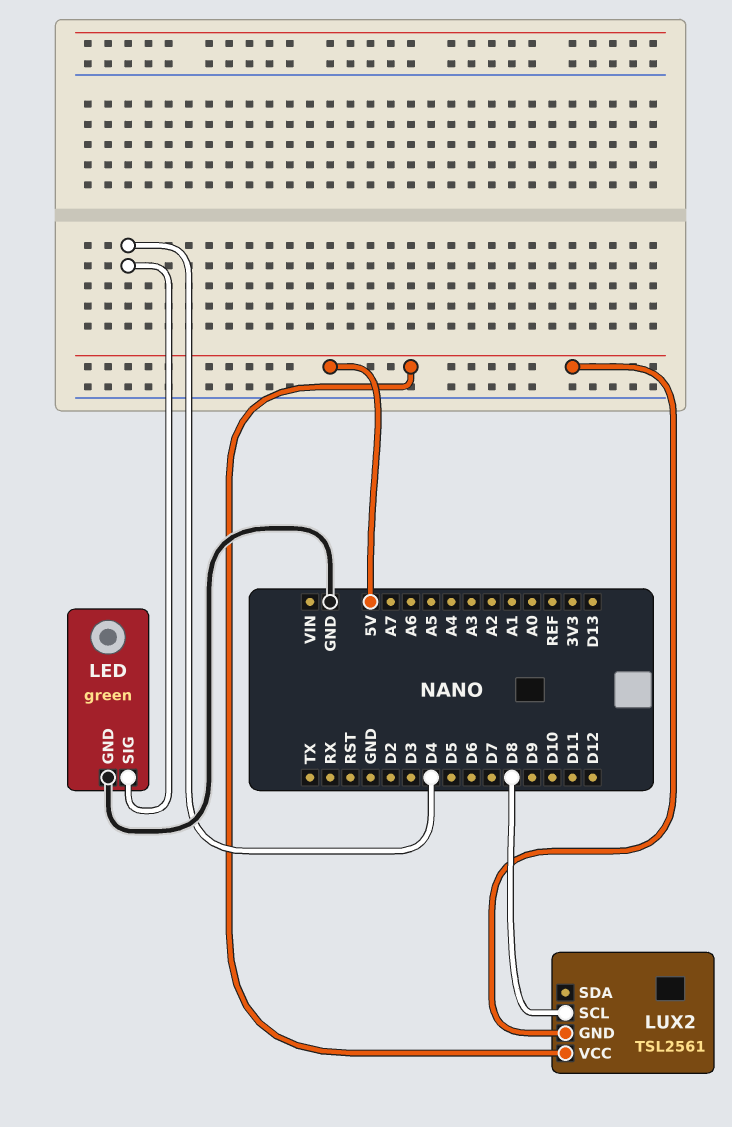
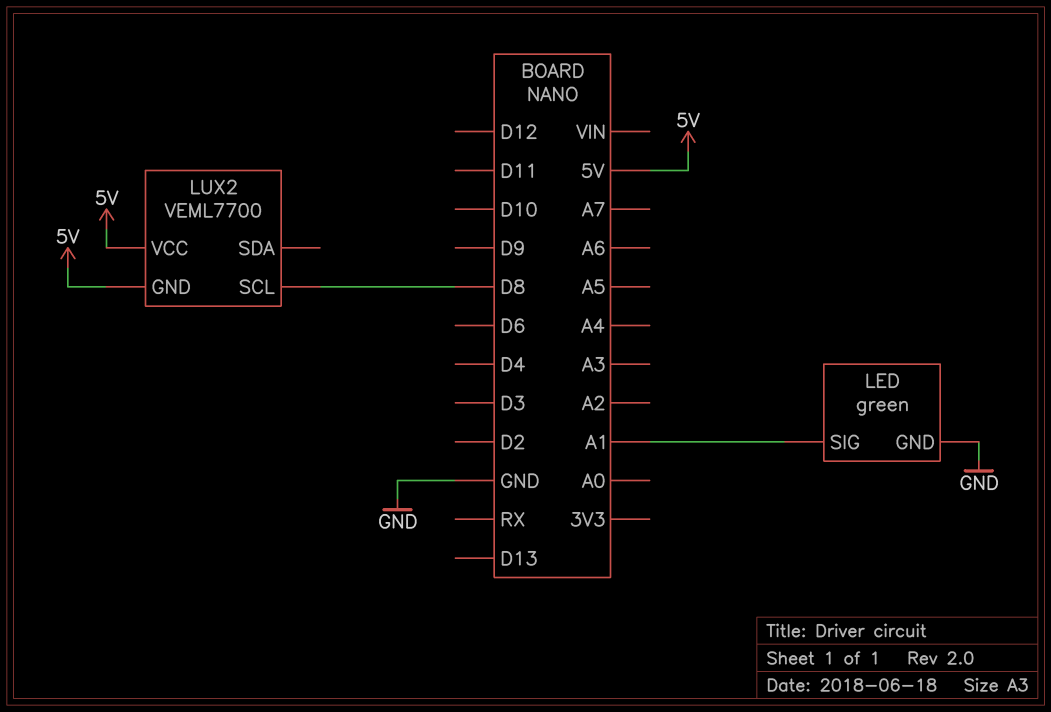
LED pin SIG: D4 -> A1
LUX2: TSL2561 -> VEML7700

